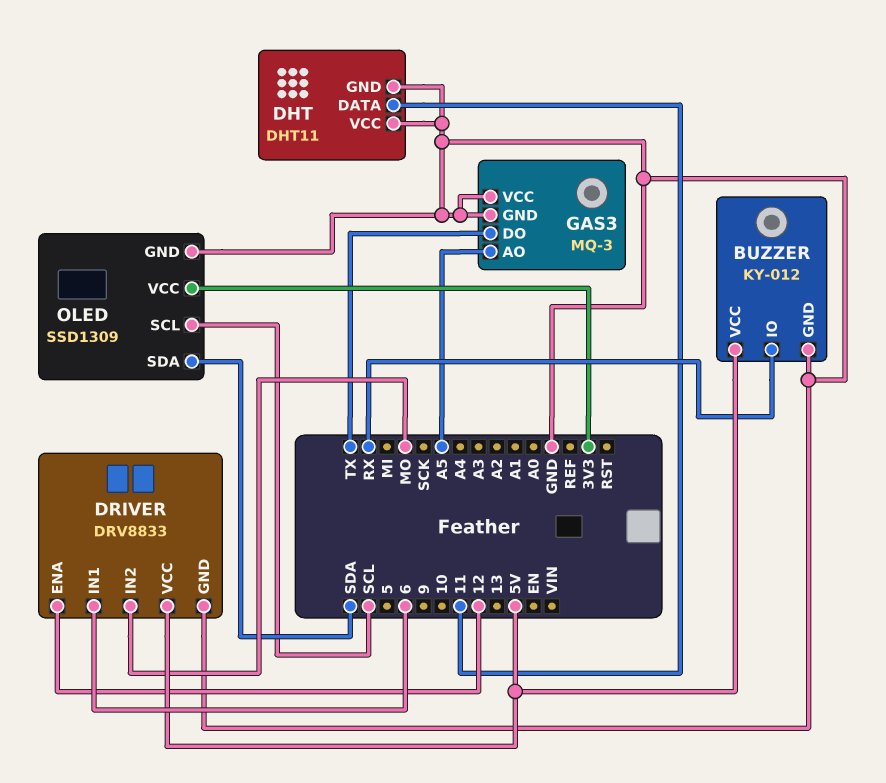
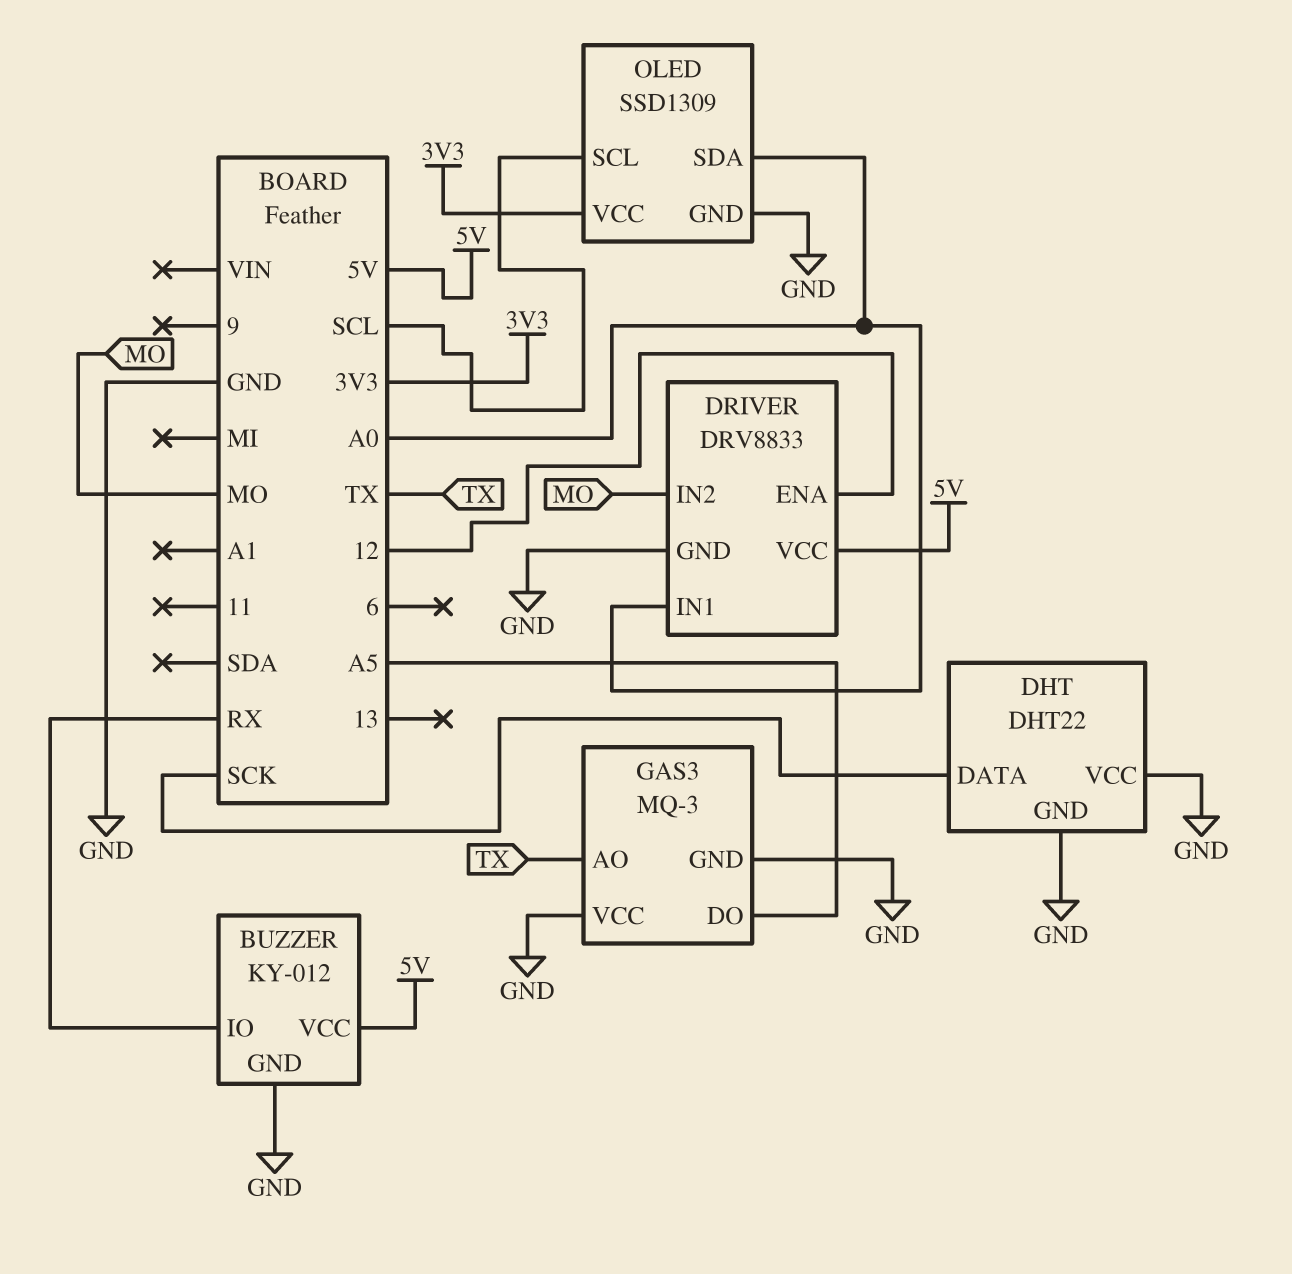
DHT: DHT11 -> DHT22
DHT pin DATA: 11 -> SCK
DRIVER pin IN1: 6 -> A0
GAS3 pin AO: A5 -> TX
GAS3 pin DO: TX -> A5
OLED pin SDA: SDA -> A0

